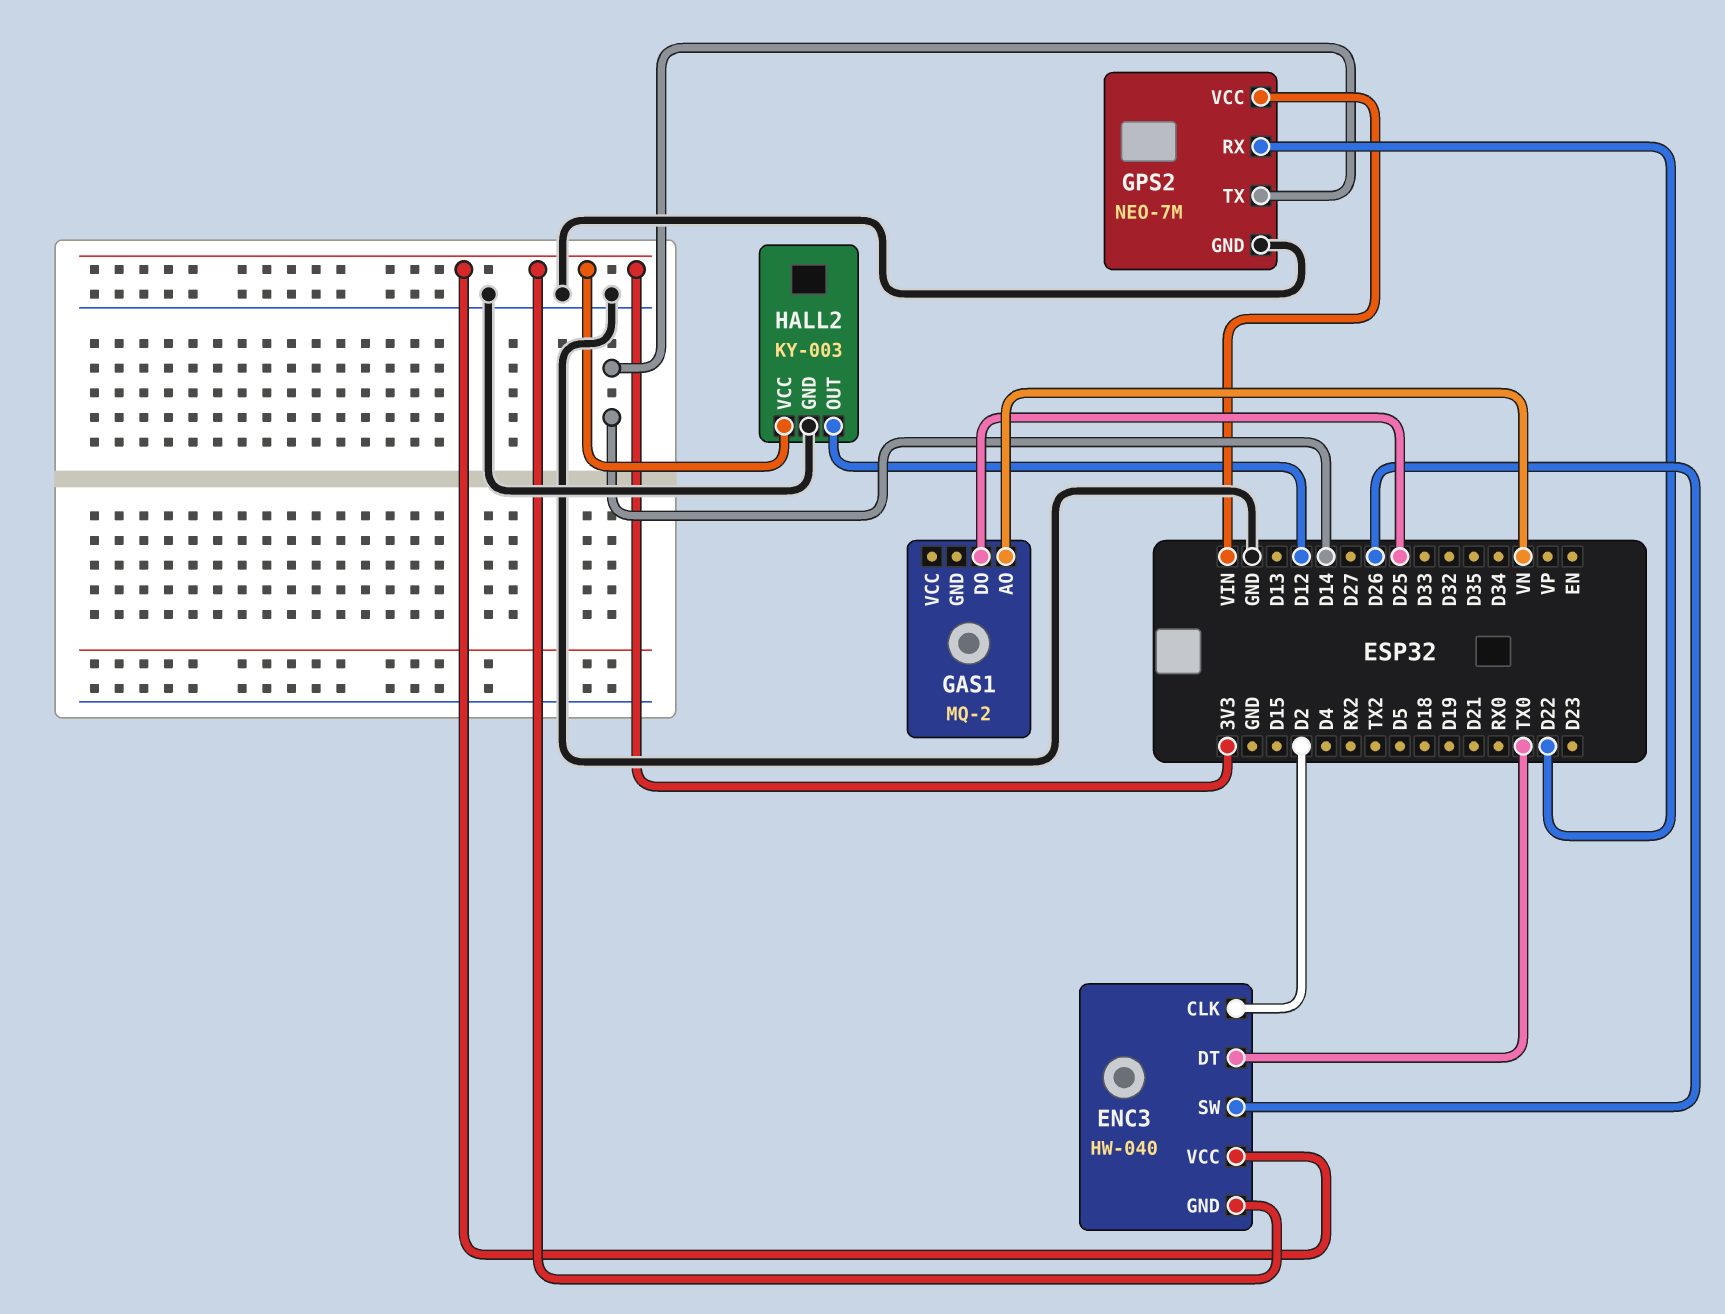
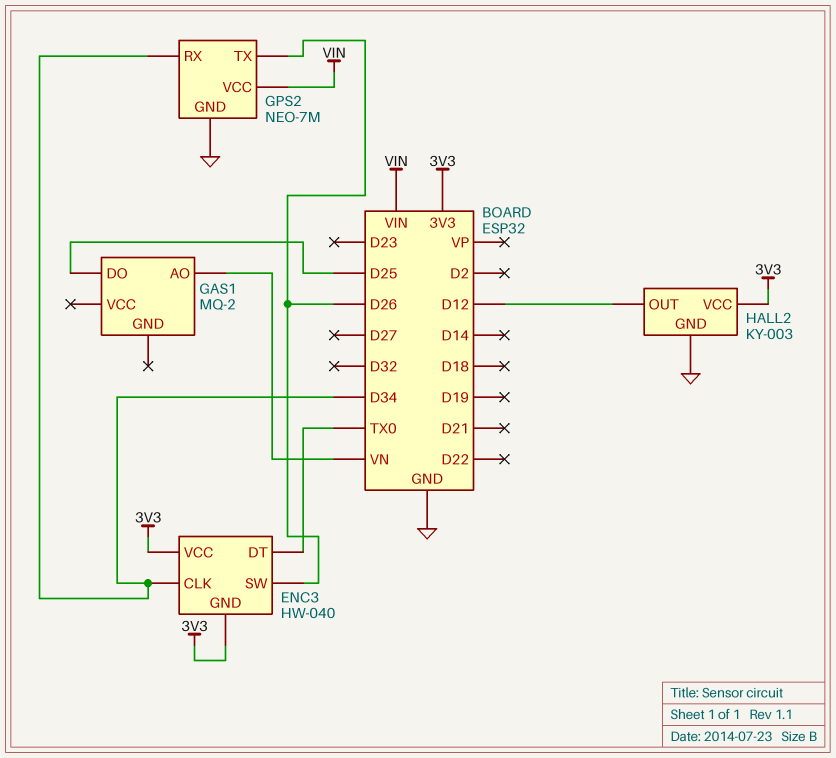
ENC3 pin CLK: D2 -> D34
GPS2 pin RX: D22 -> D34
GPS2 pin TX: D14 -> D26

